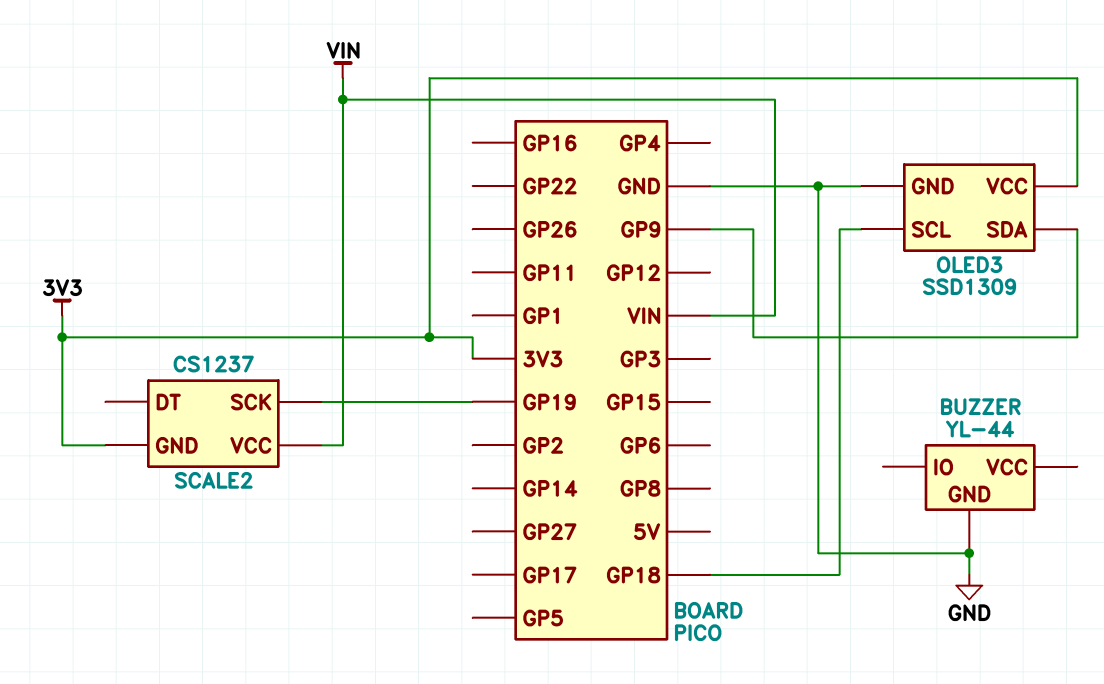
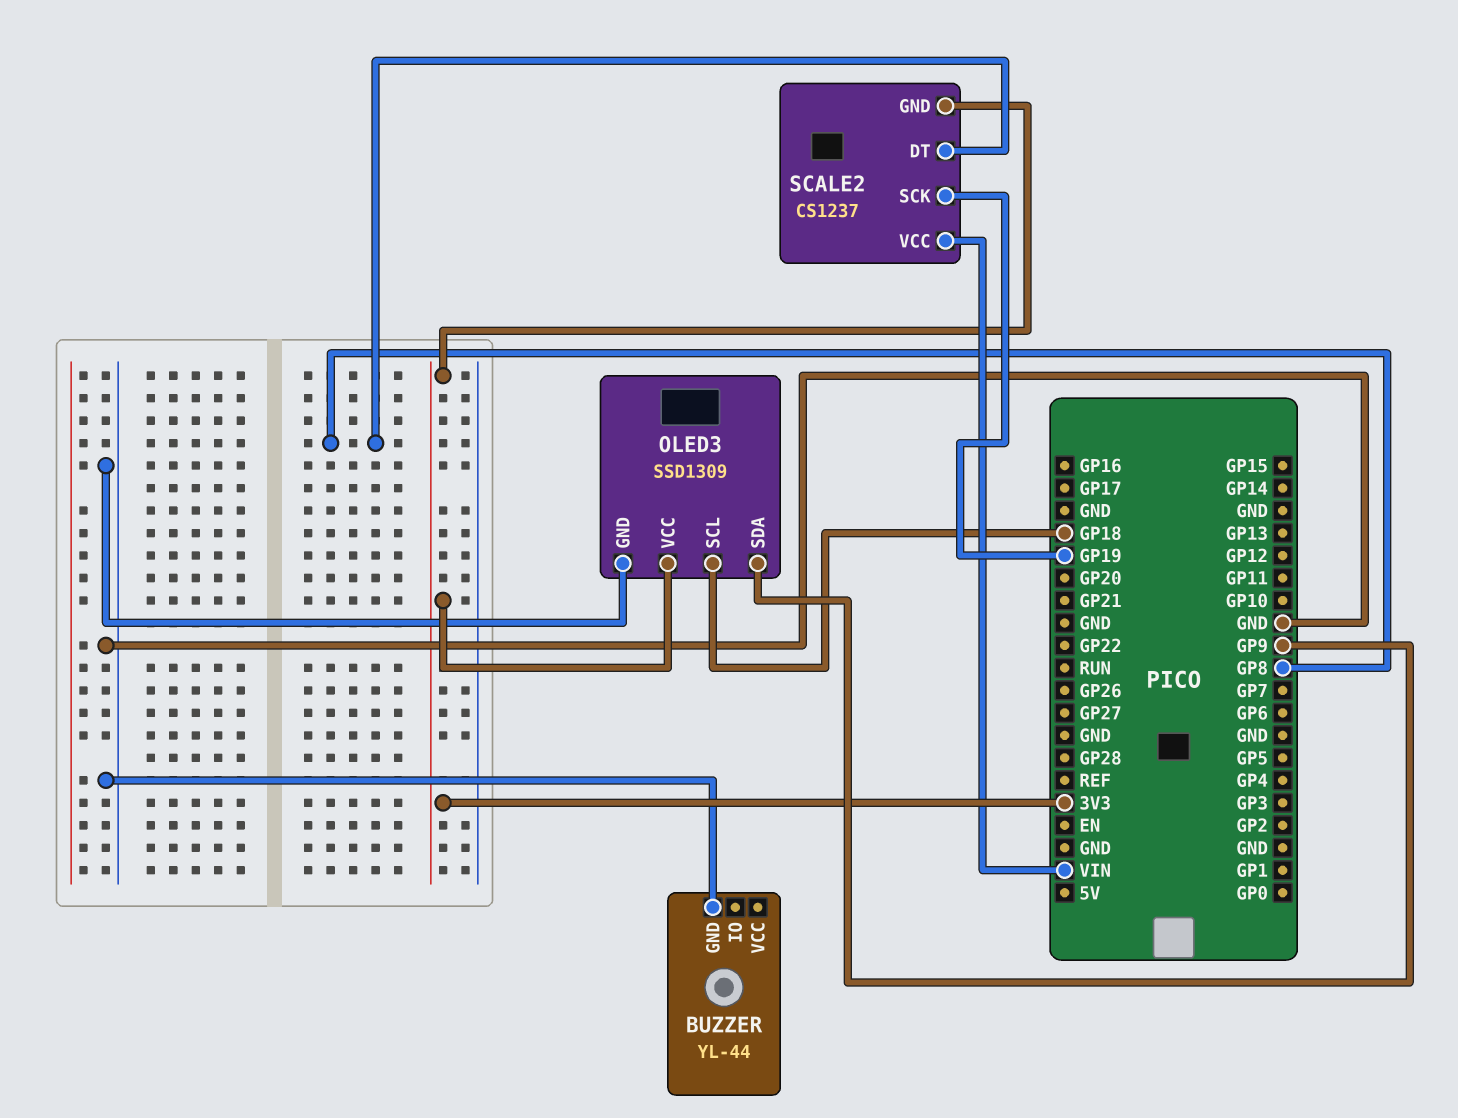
SCALE2 pin DT: none -> GP8

